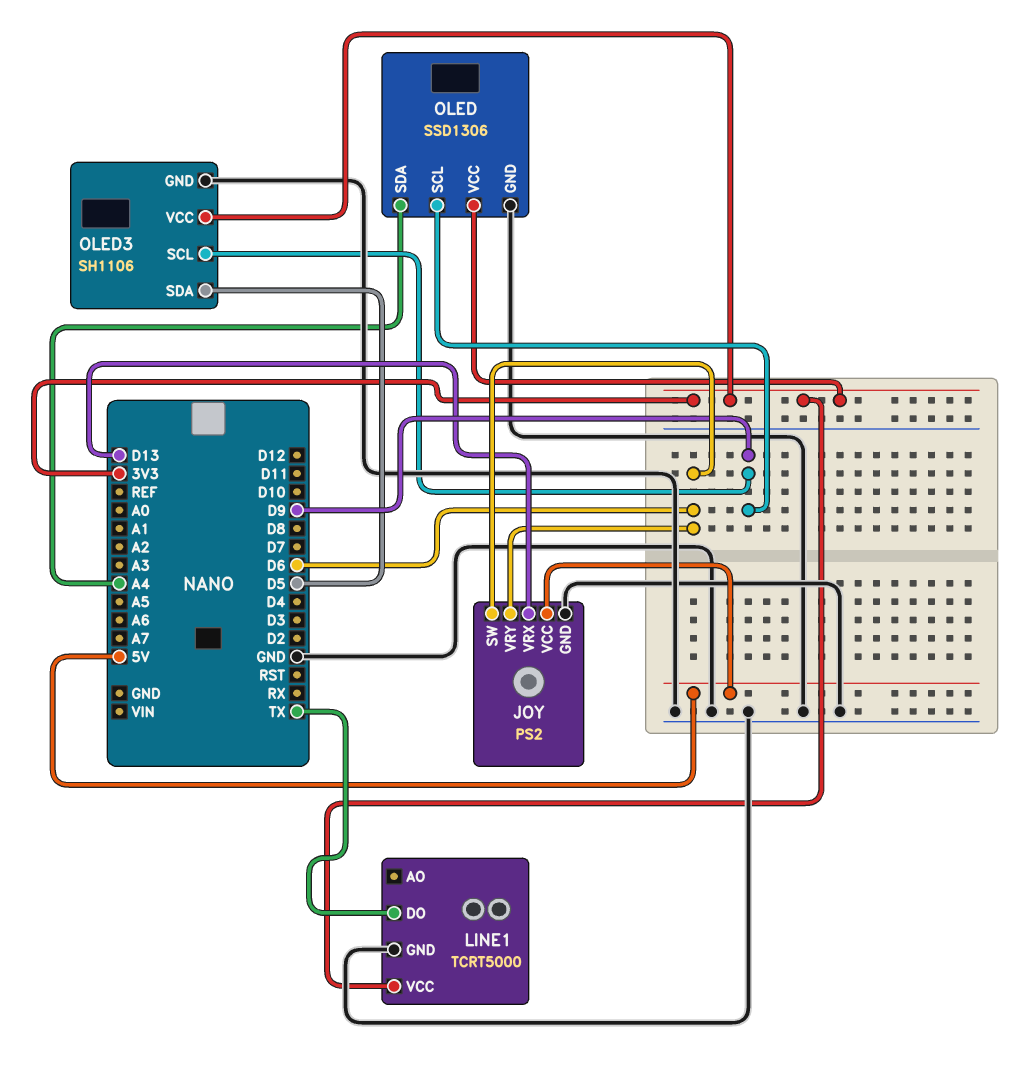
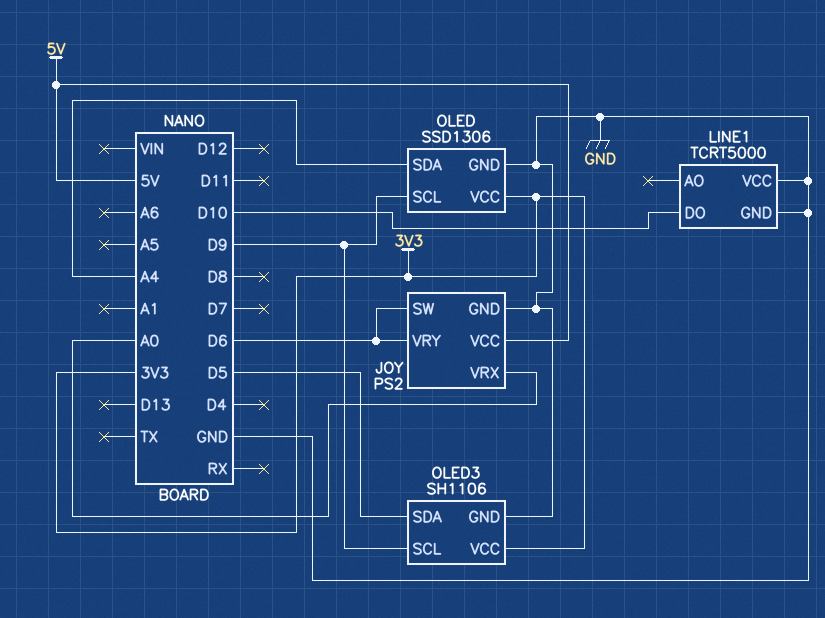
JOY pin VRX: D13 -> A0
LINE1 pin DO: TX -> D10
LINE1 pin VCC: 3V3 -> GND

